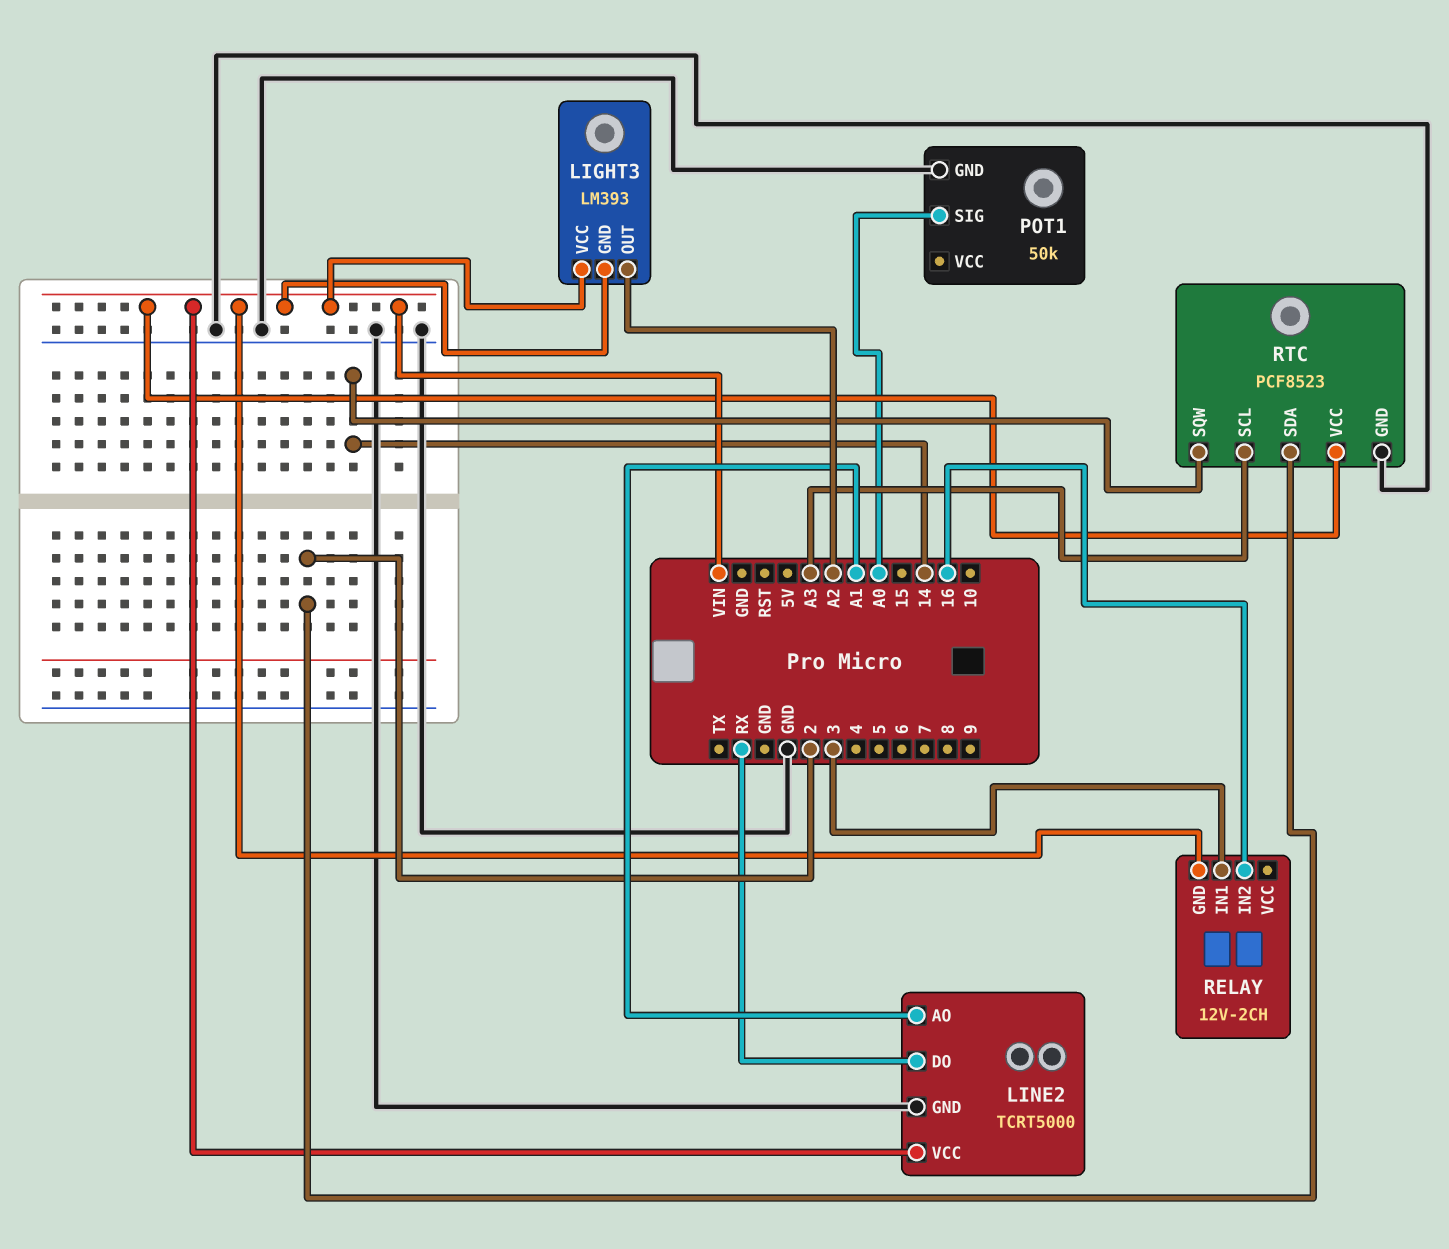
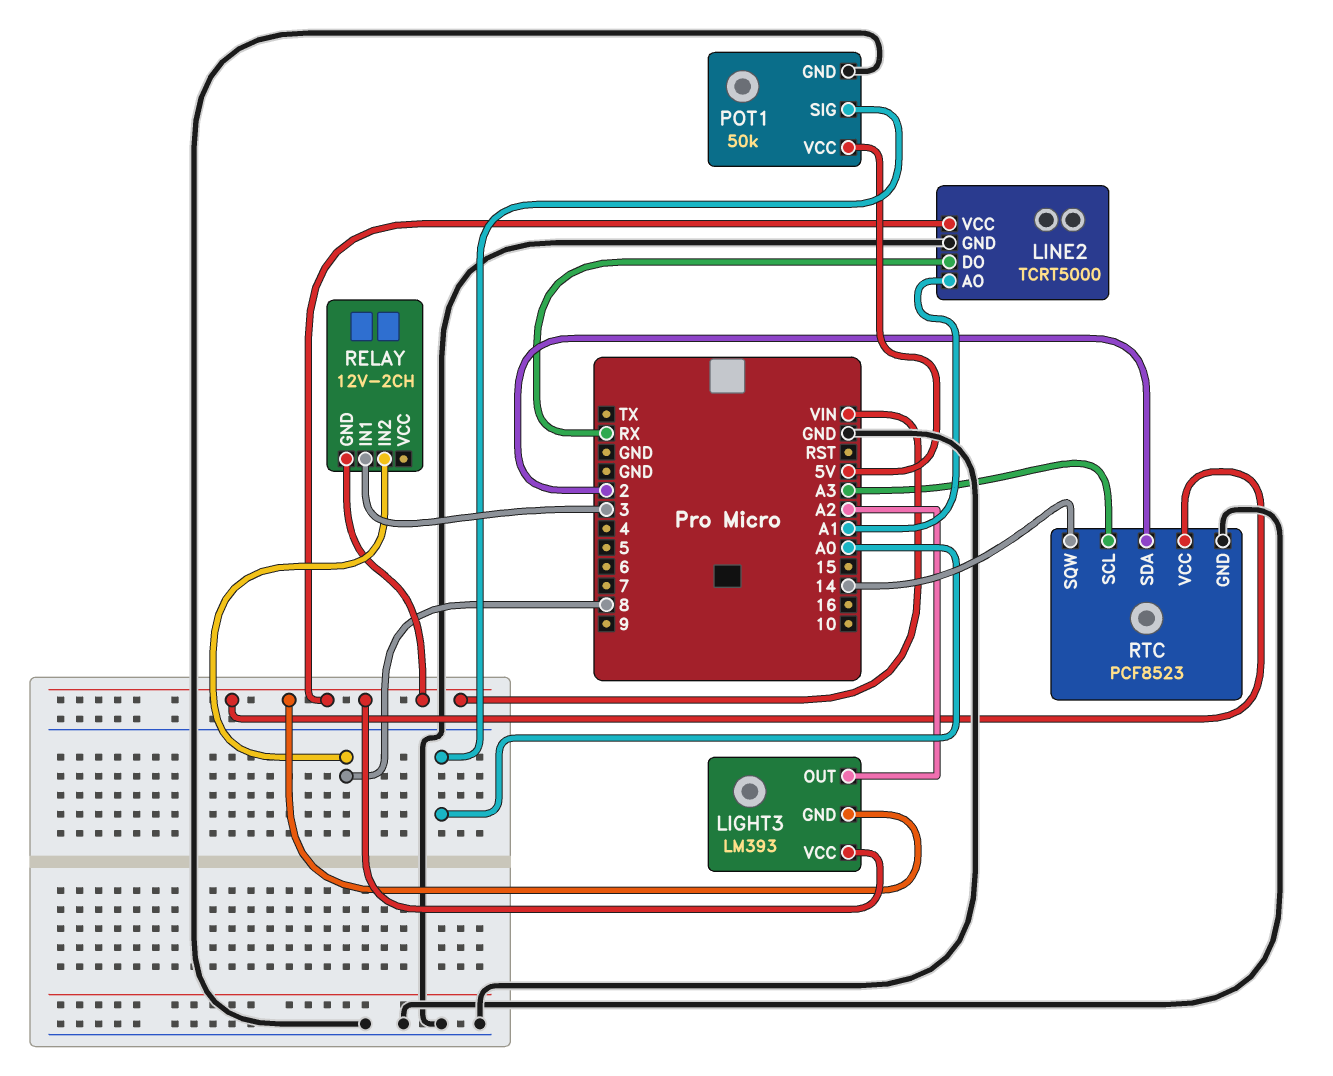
POT1 pin VCC: none -> 5V
RELAY pin IN2: 16 -> 8

